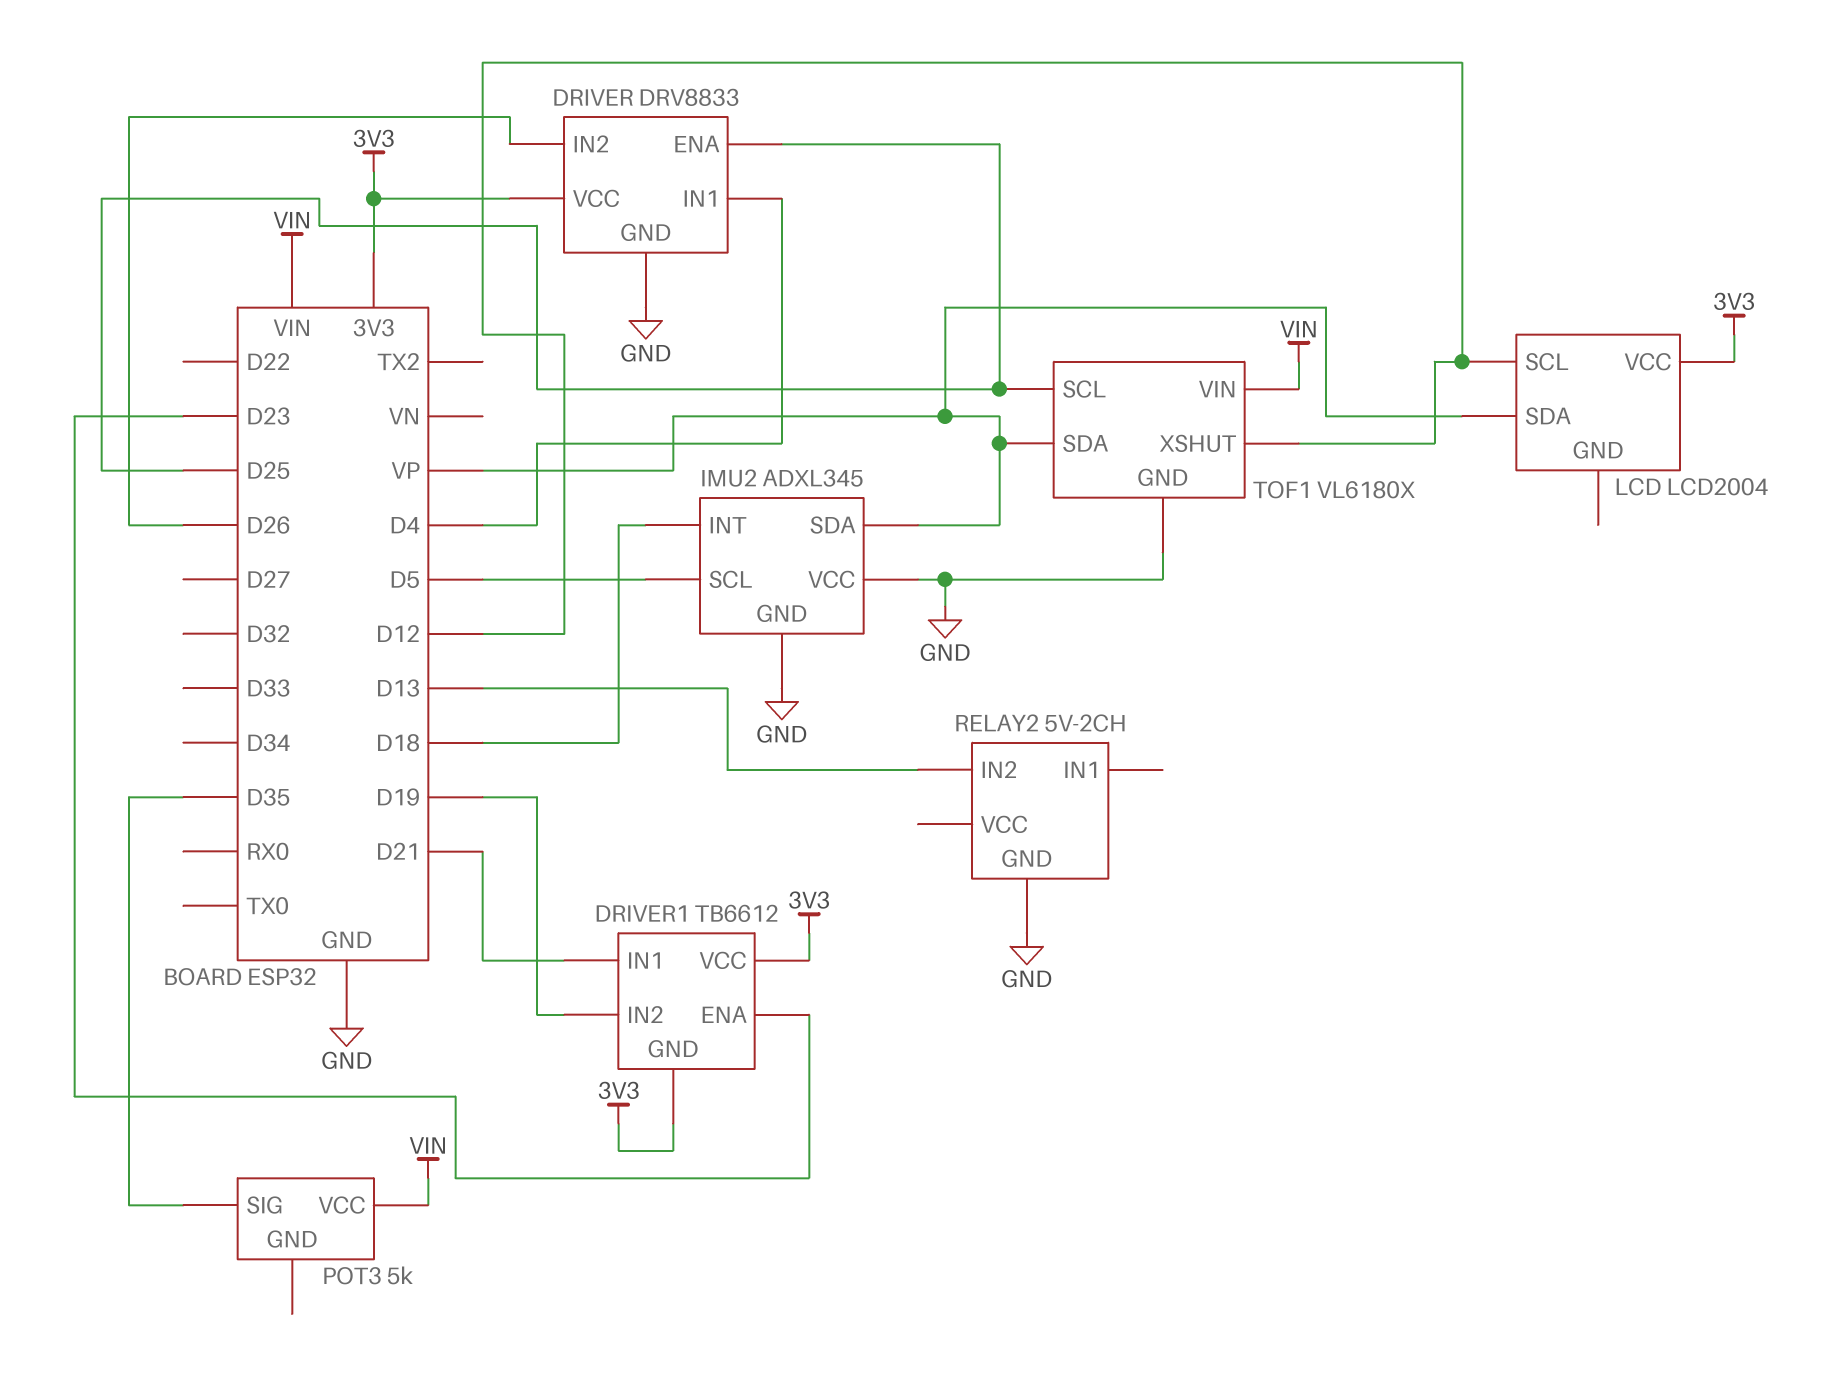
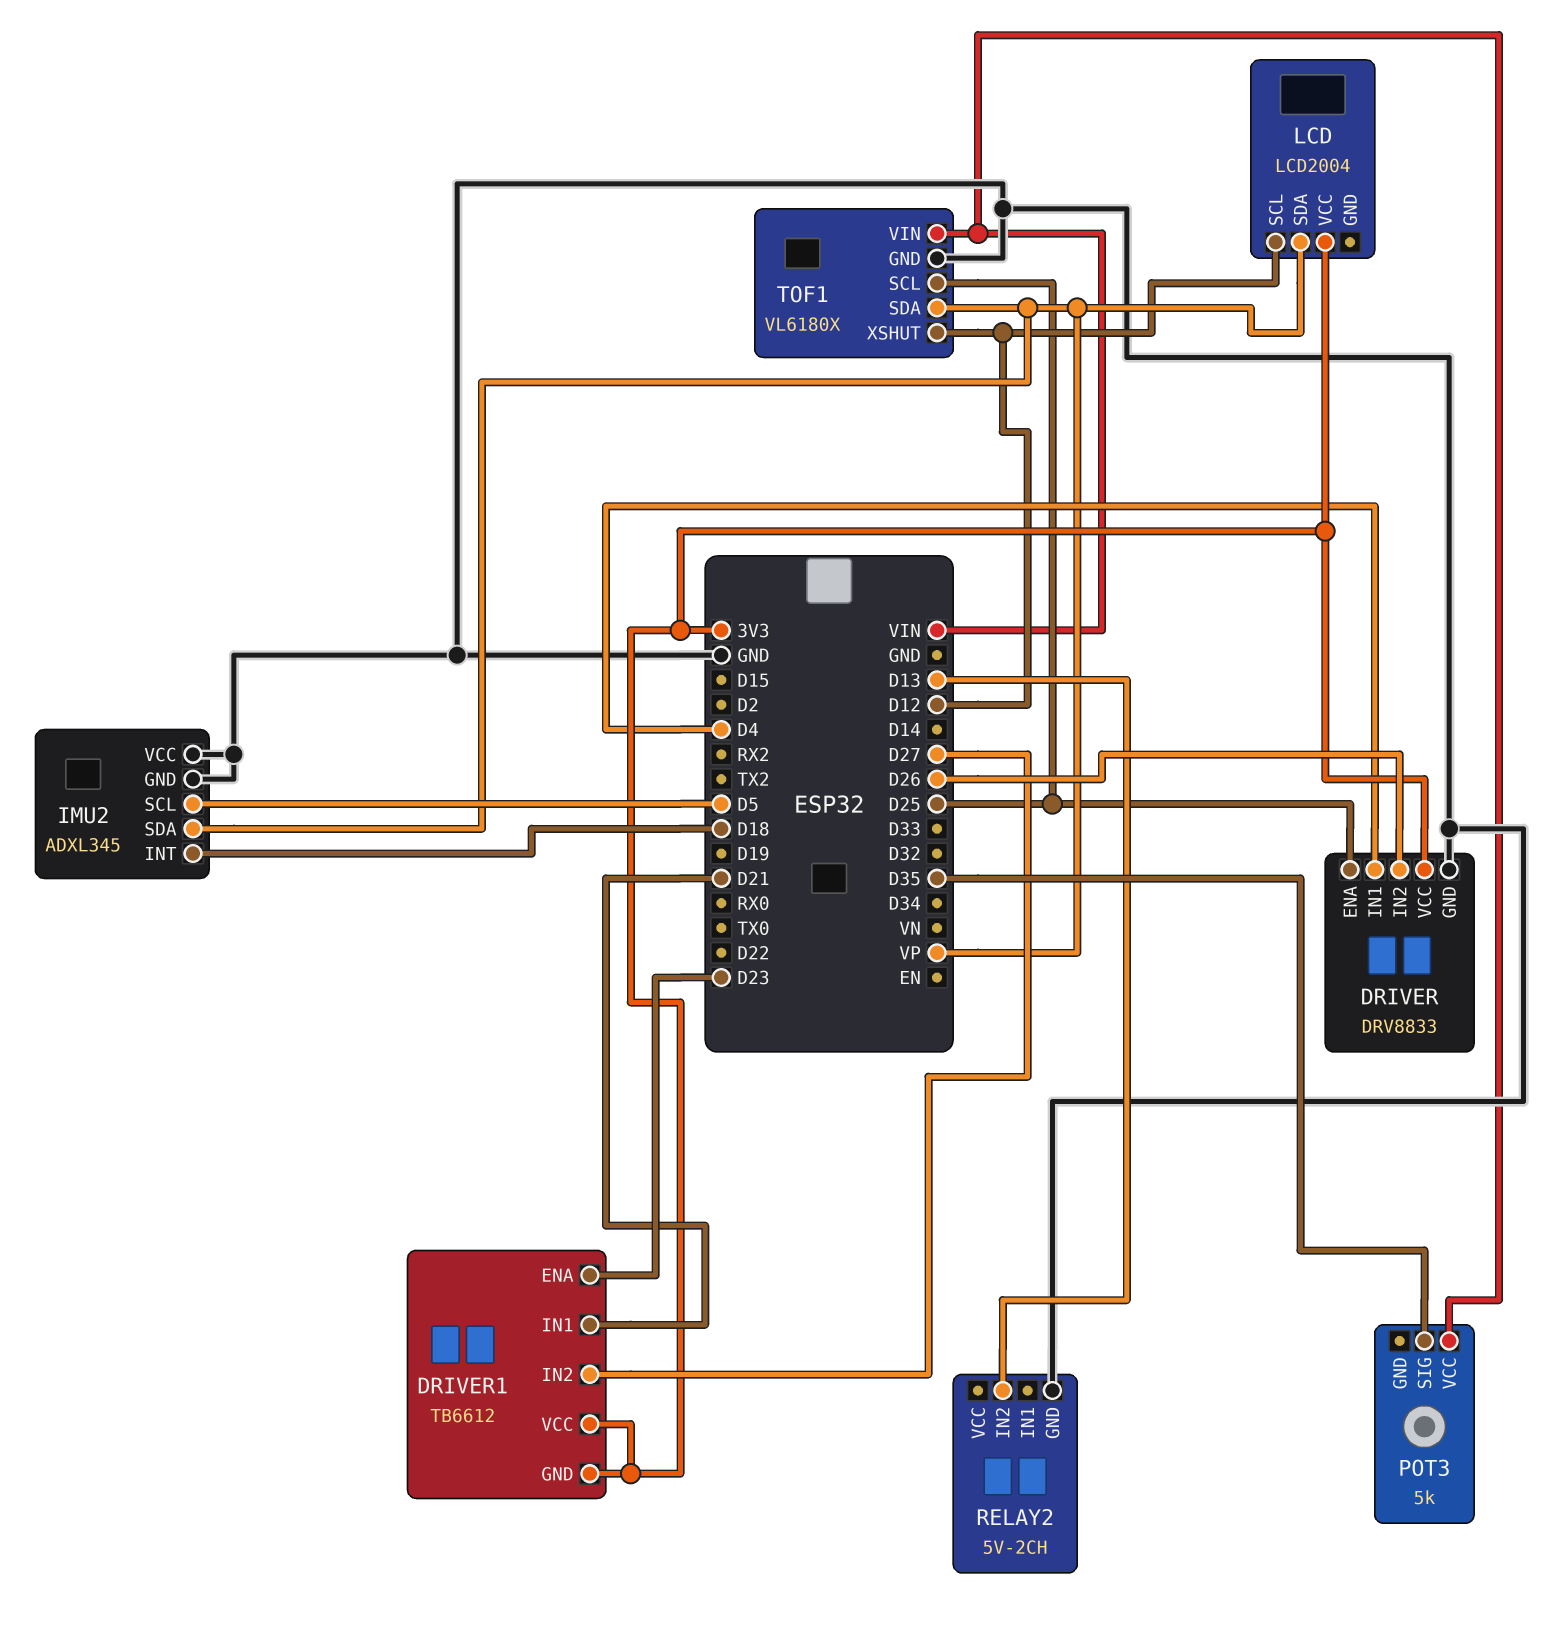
DRIVER1 pin IN2: D19 -> D27

